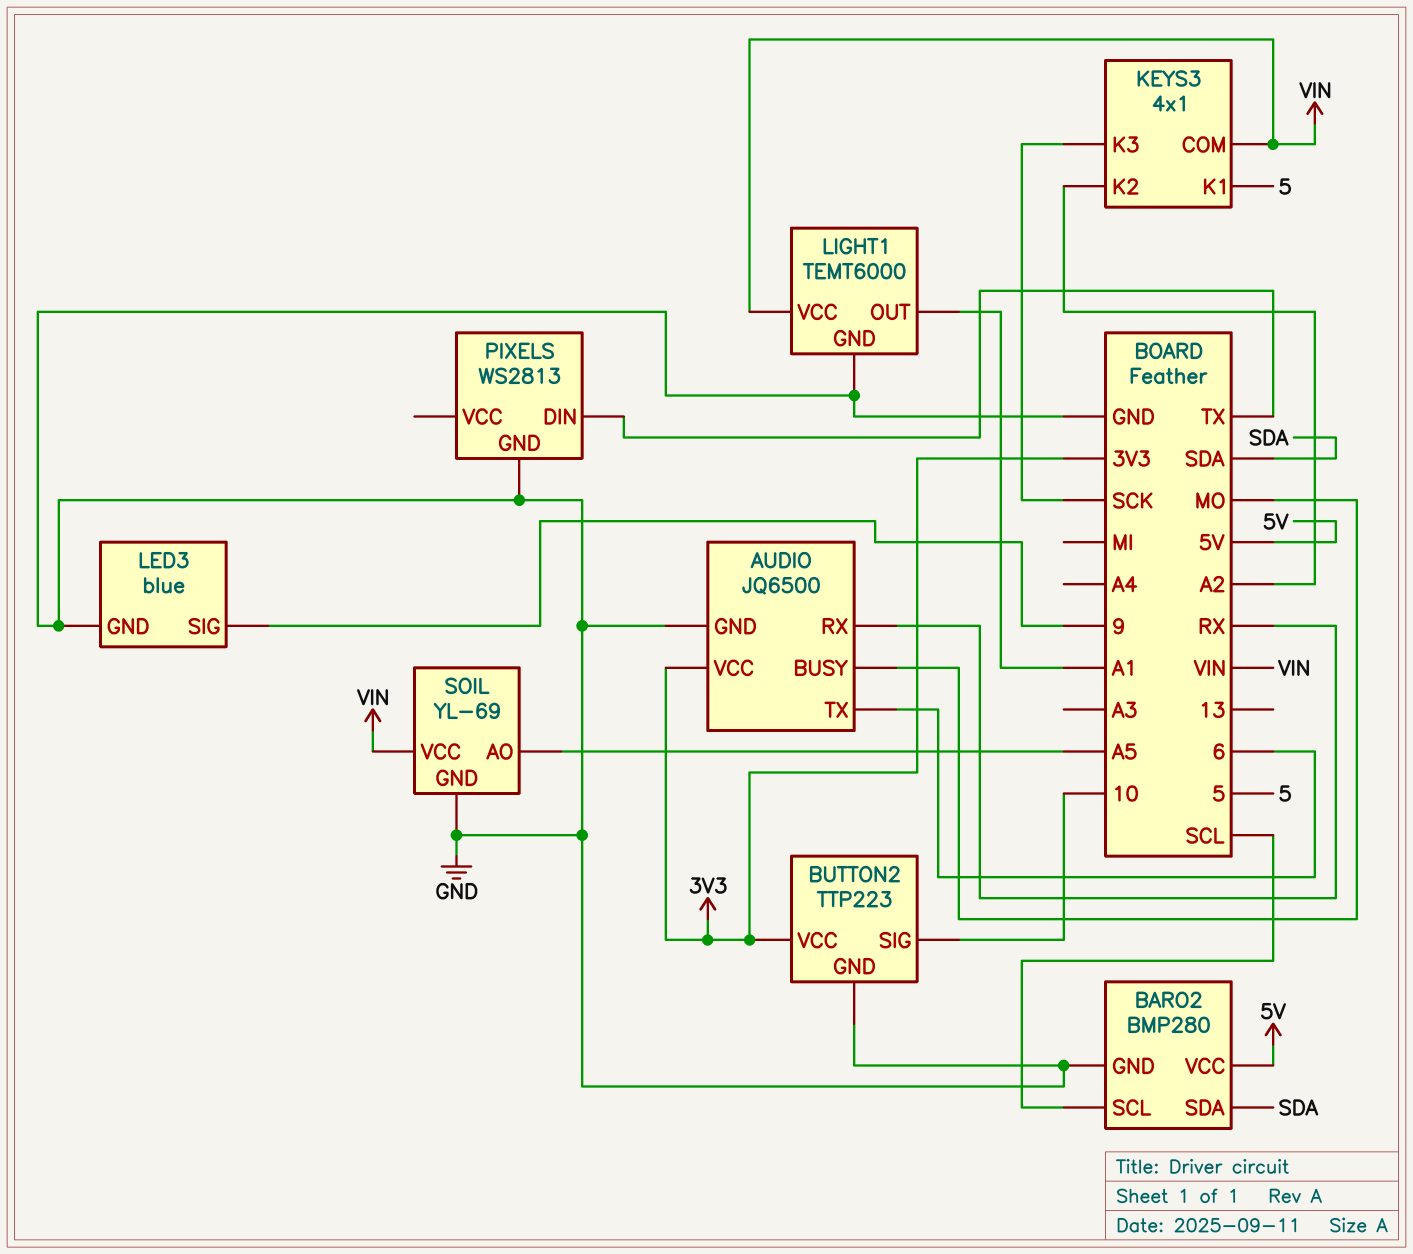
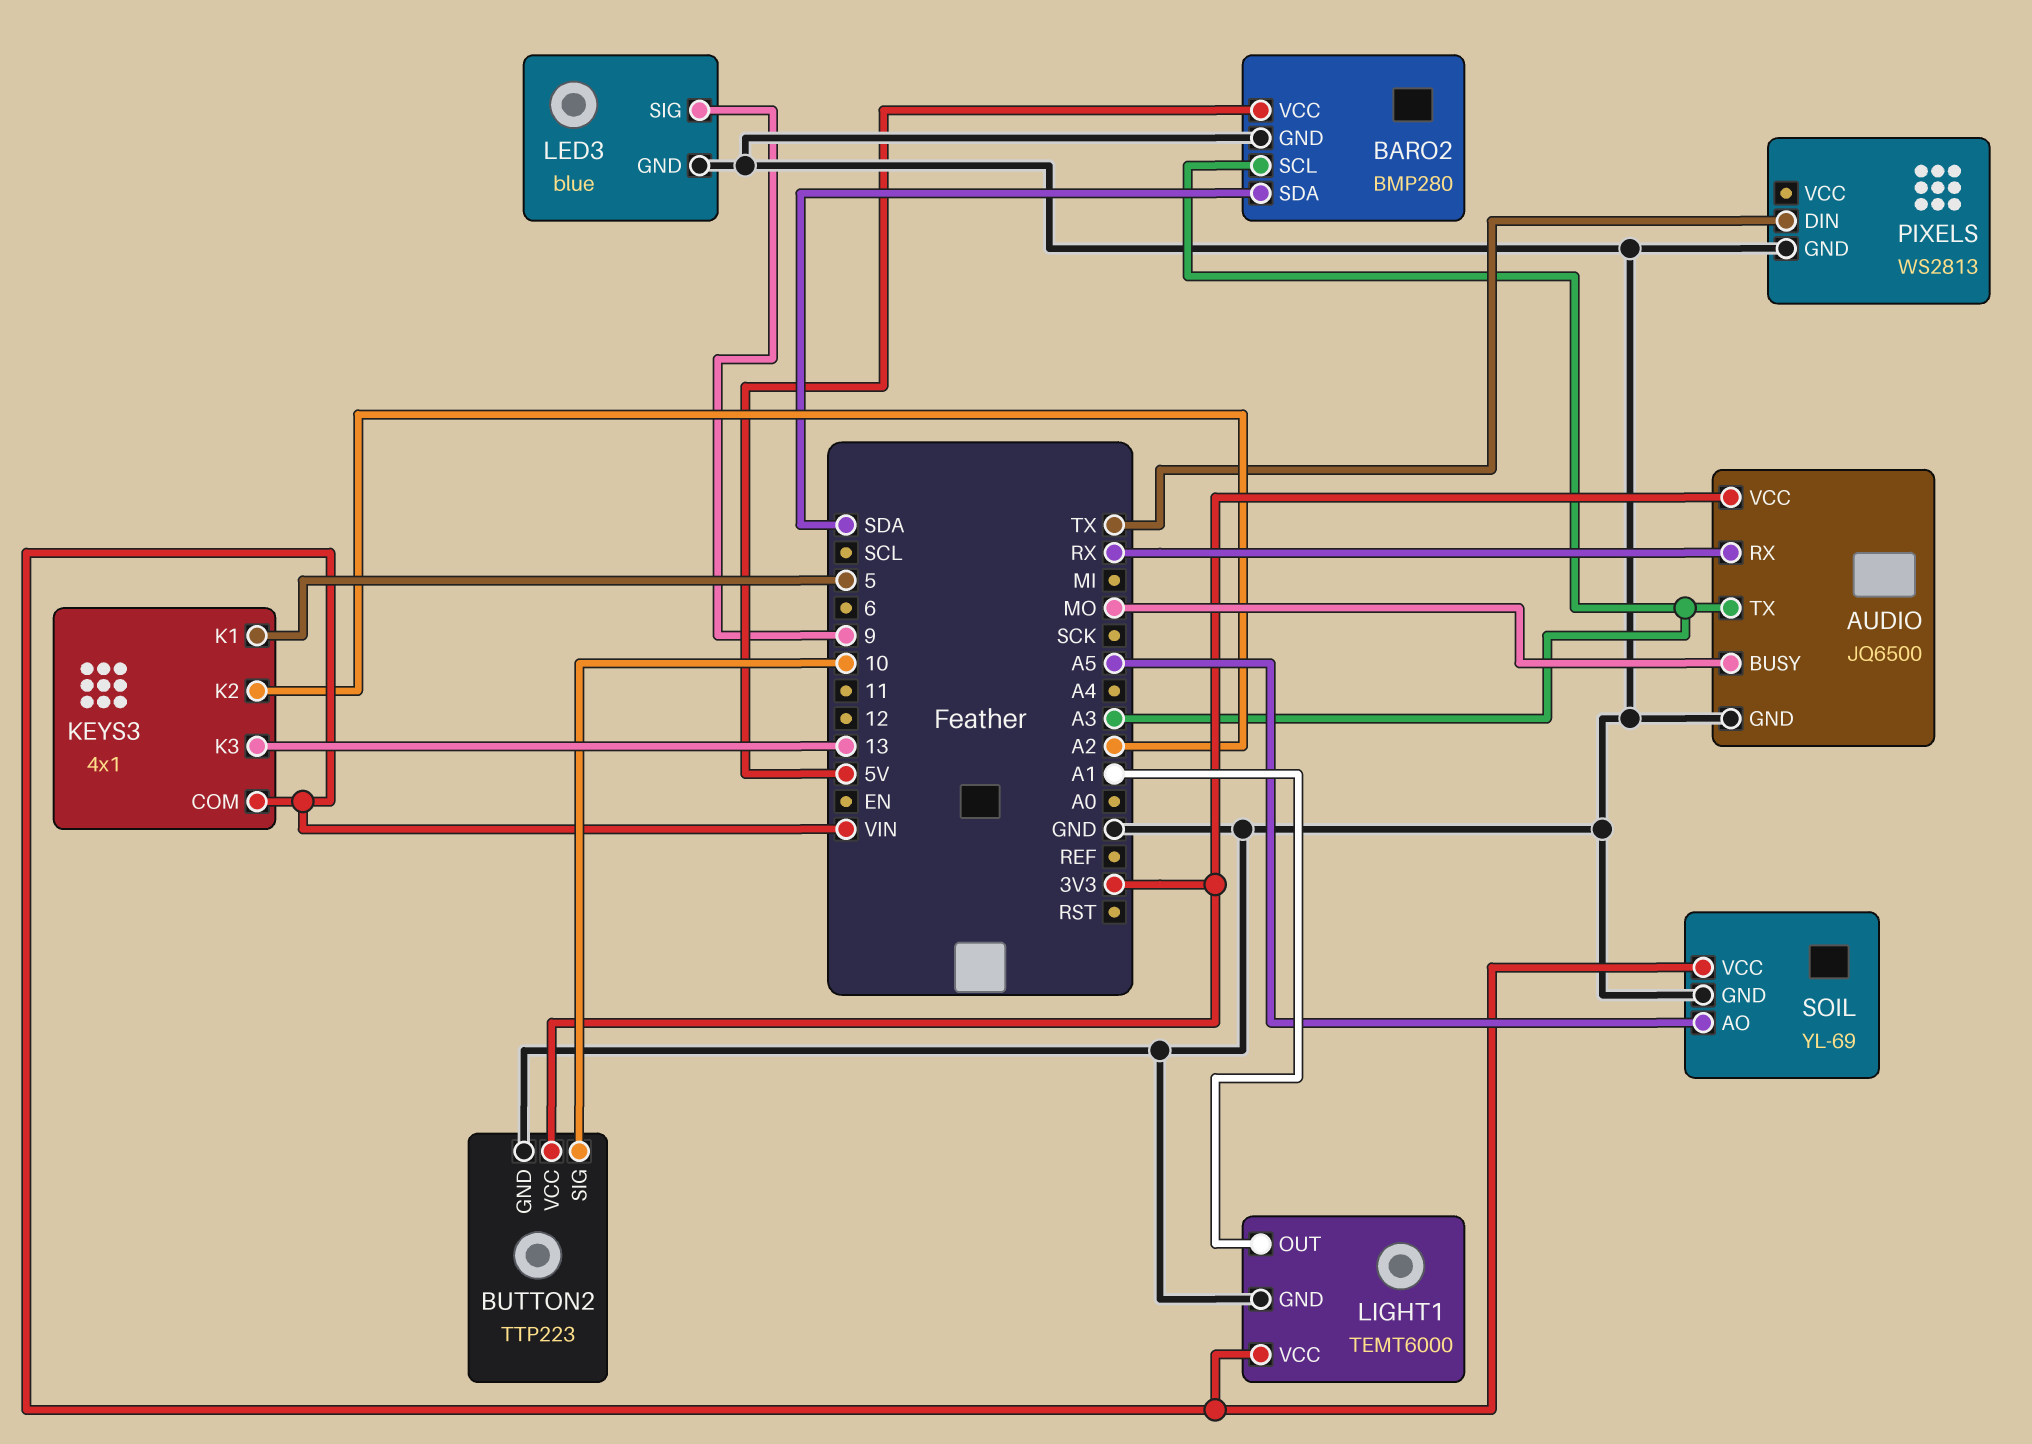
AUDIO pin TX: 6 -> A3
BARO2 pin SCL: SCL -> A3
KEYS3 pin K3: SCK -> 13

